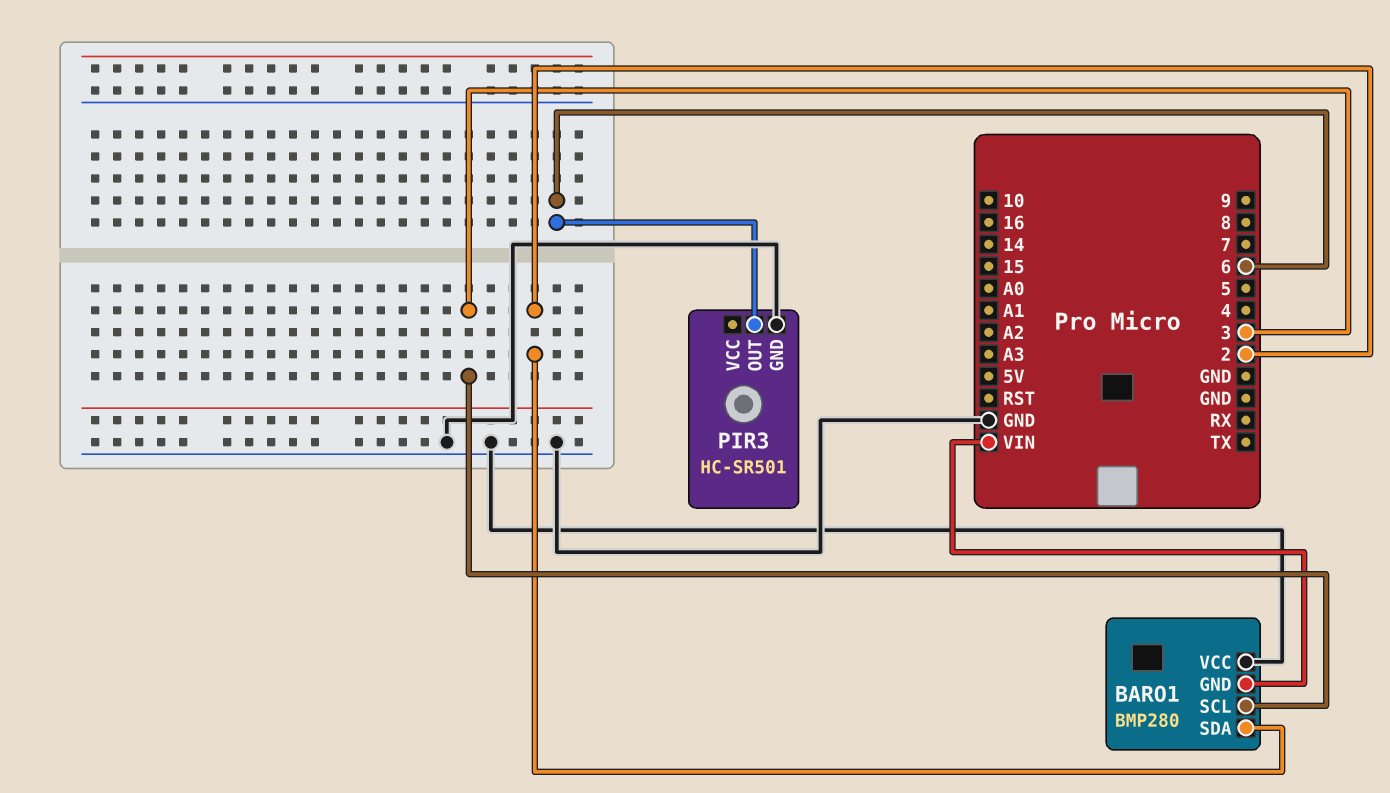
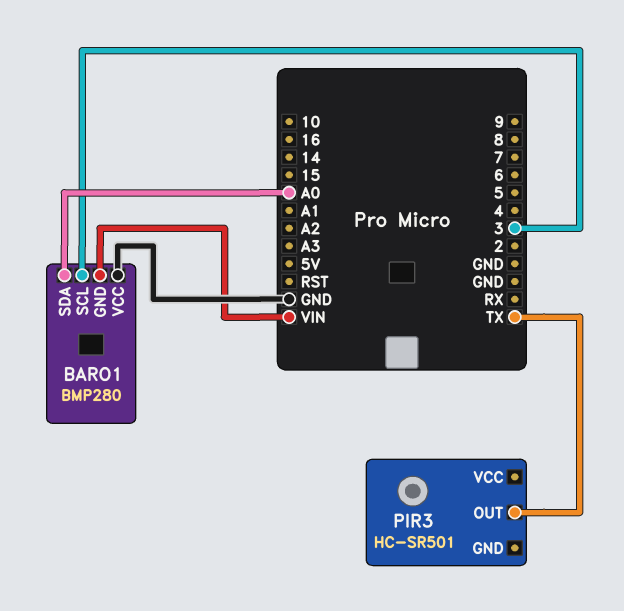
BARO1 pin SDA: 2 -> A0
PIR3 pin GND: GND -> none
PIR3 pin OUT: 6 -> TX

